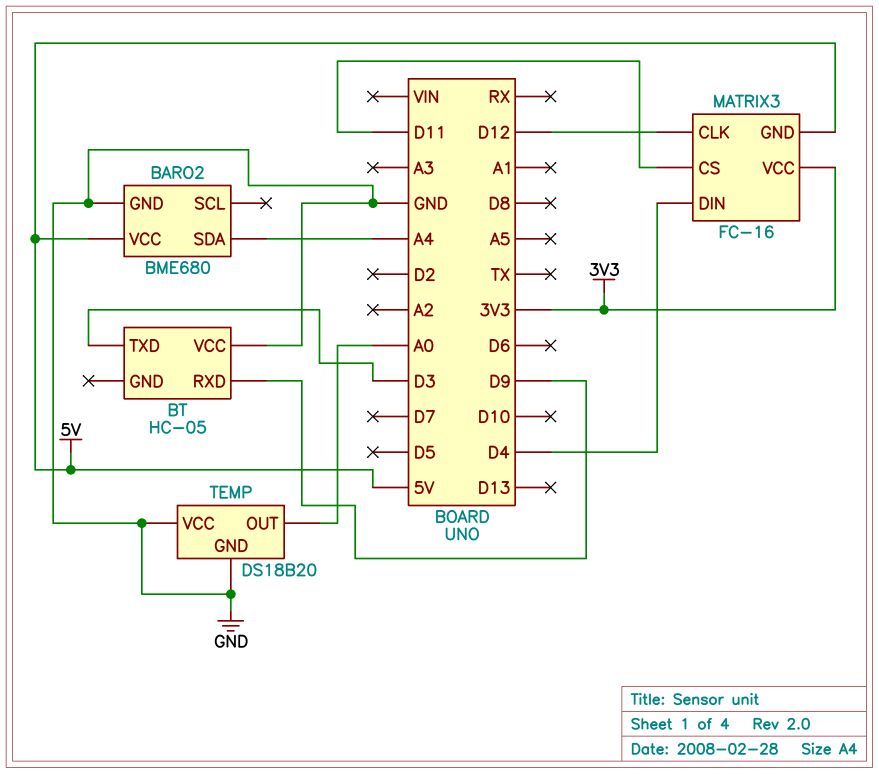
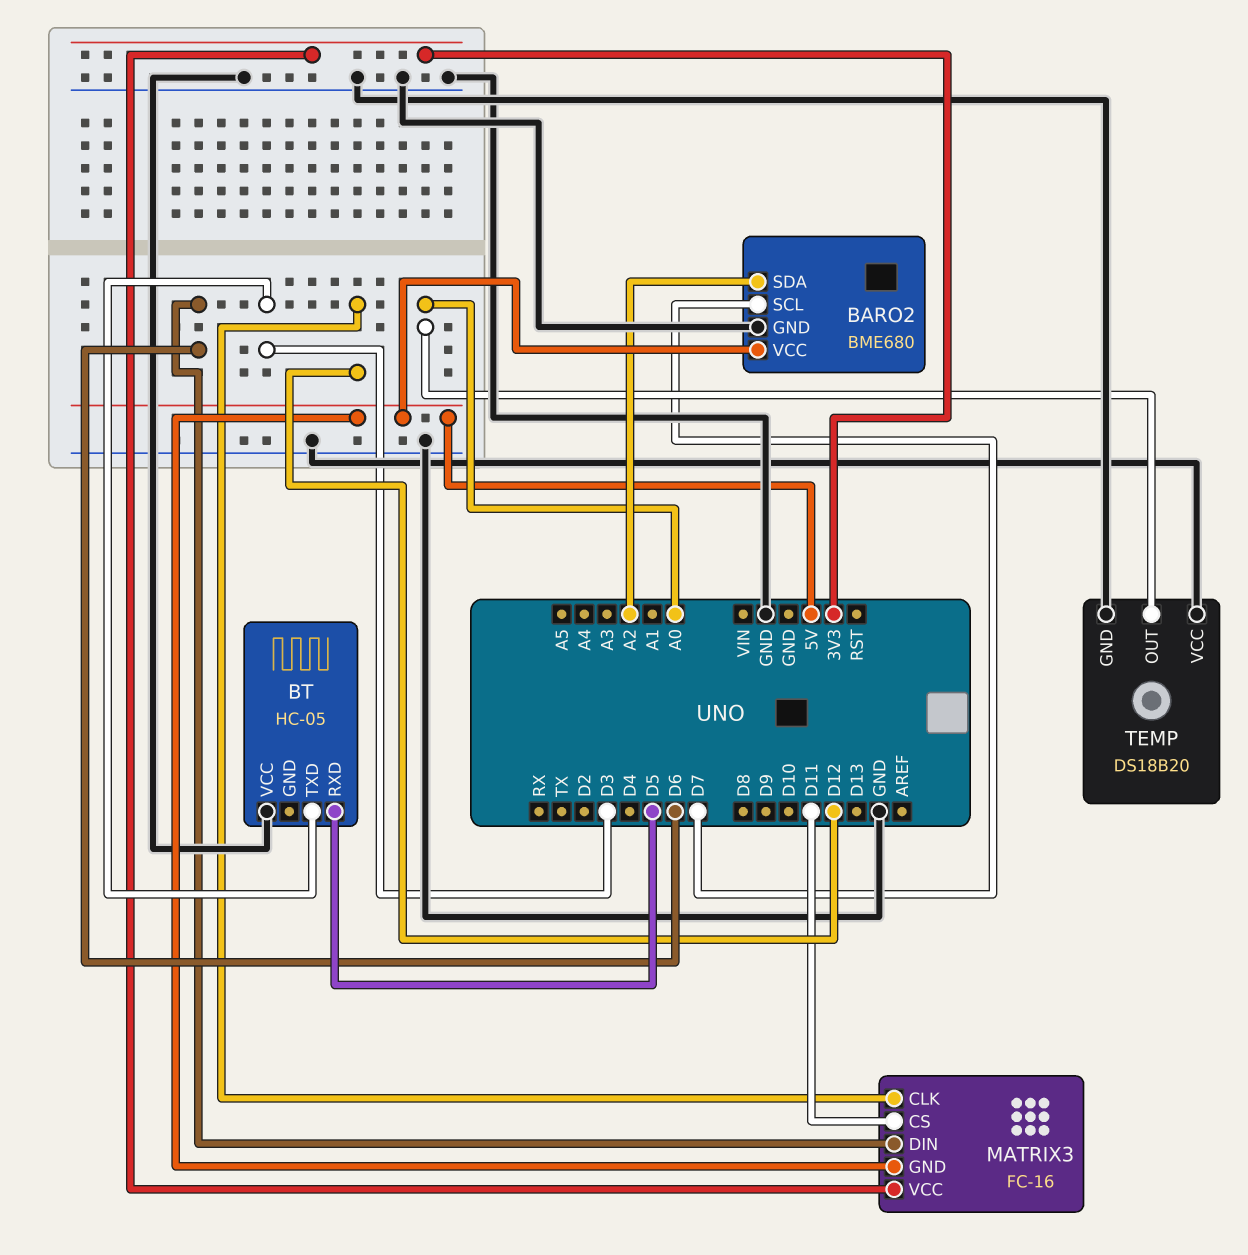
BARO2 pin SCL: none -> D7
BARO2 pin SDA: A4 -> A2
BT pin RXD: D9 -> D5
MATRIX3 pin DIN: D4 -> D6

